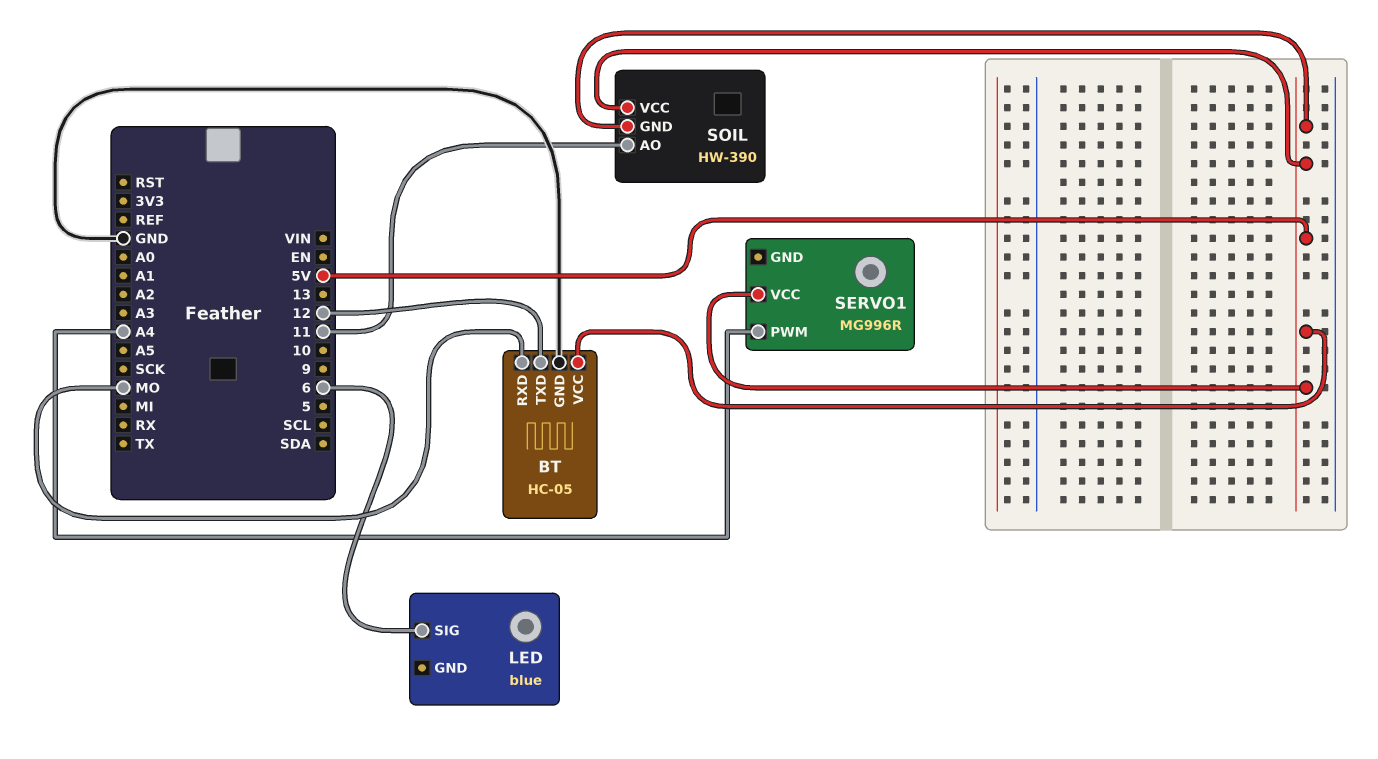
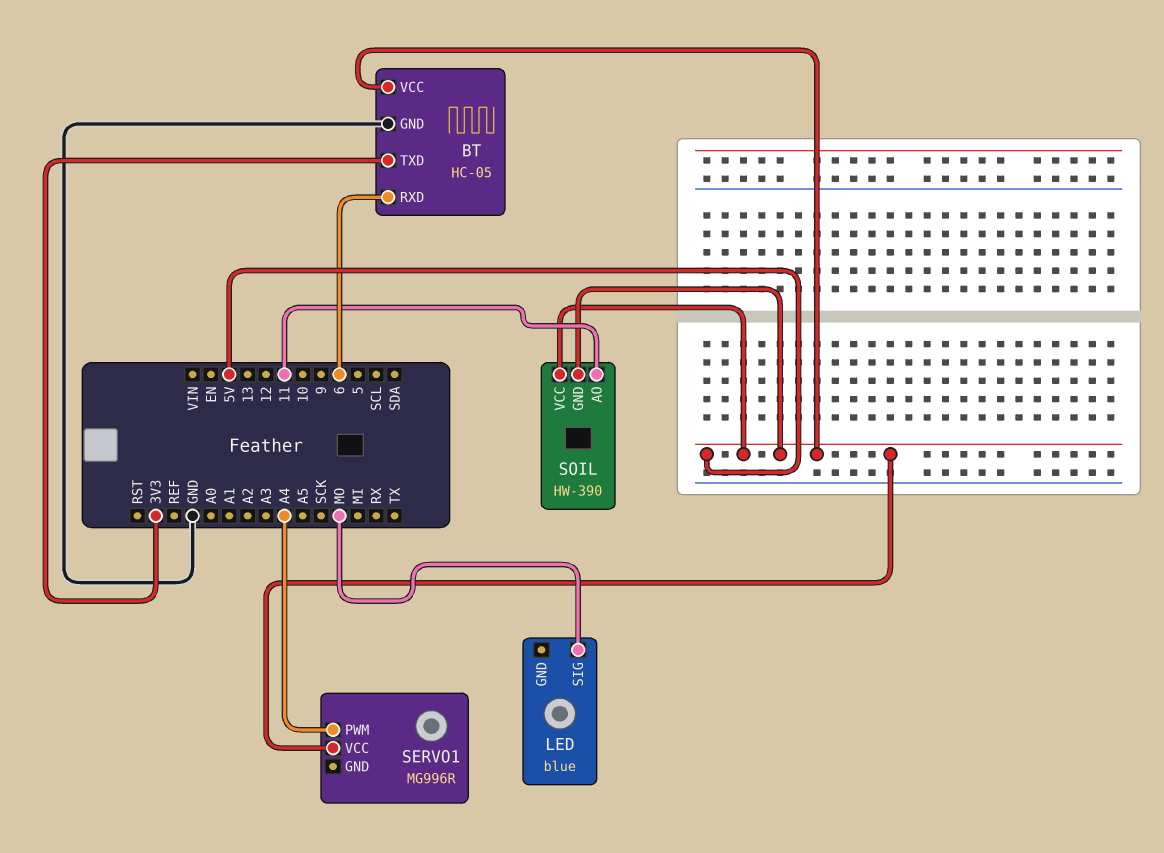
BT pin RXD: MO -> 6
BT pin TXD: 12 -> 3V3
LED pin SIG: 6 -> MO

